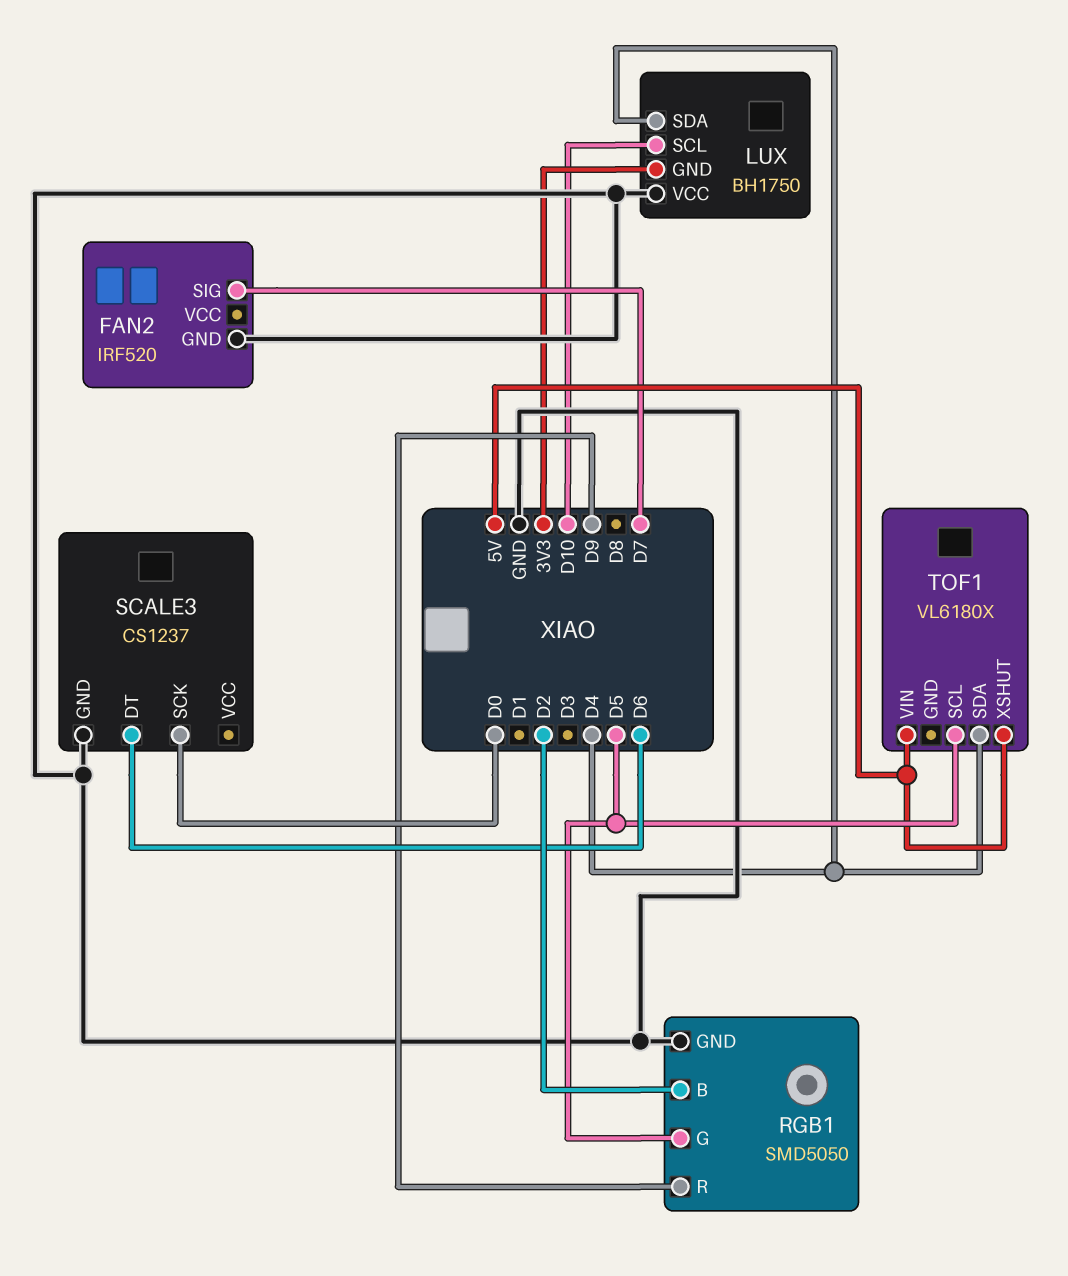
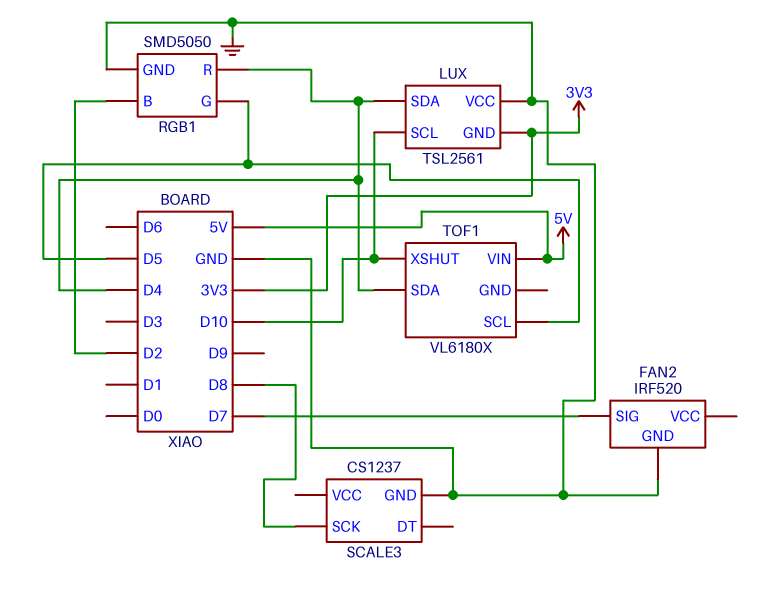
LUX: BH1750 -> TSL2561
RGB1 pin R: D9 -> D4
SCALE3 pin DT: D6 -> none
SCALE3 pin SCK: D0 -> D8
TOF1 pin XSHUT: 5V -> D10

